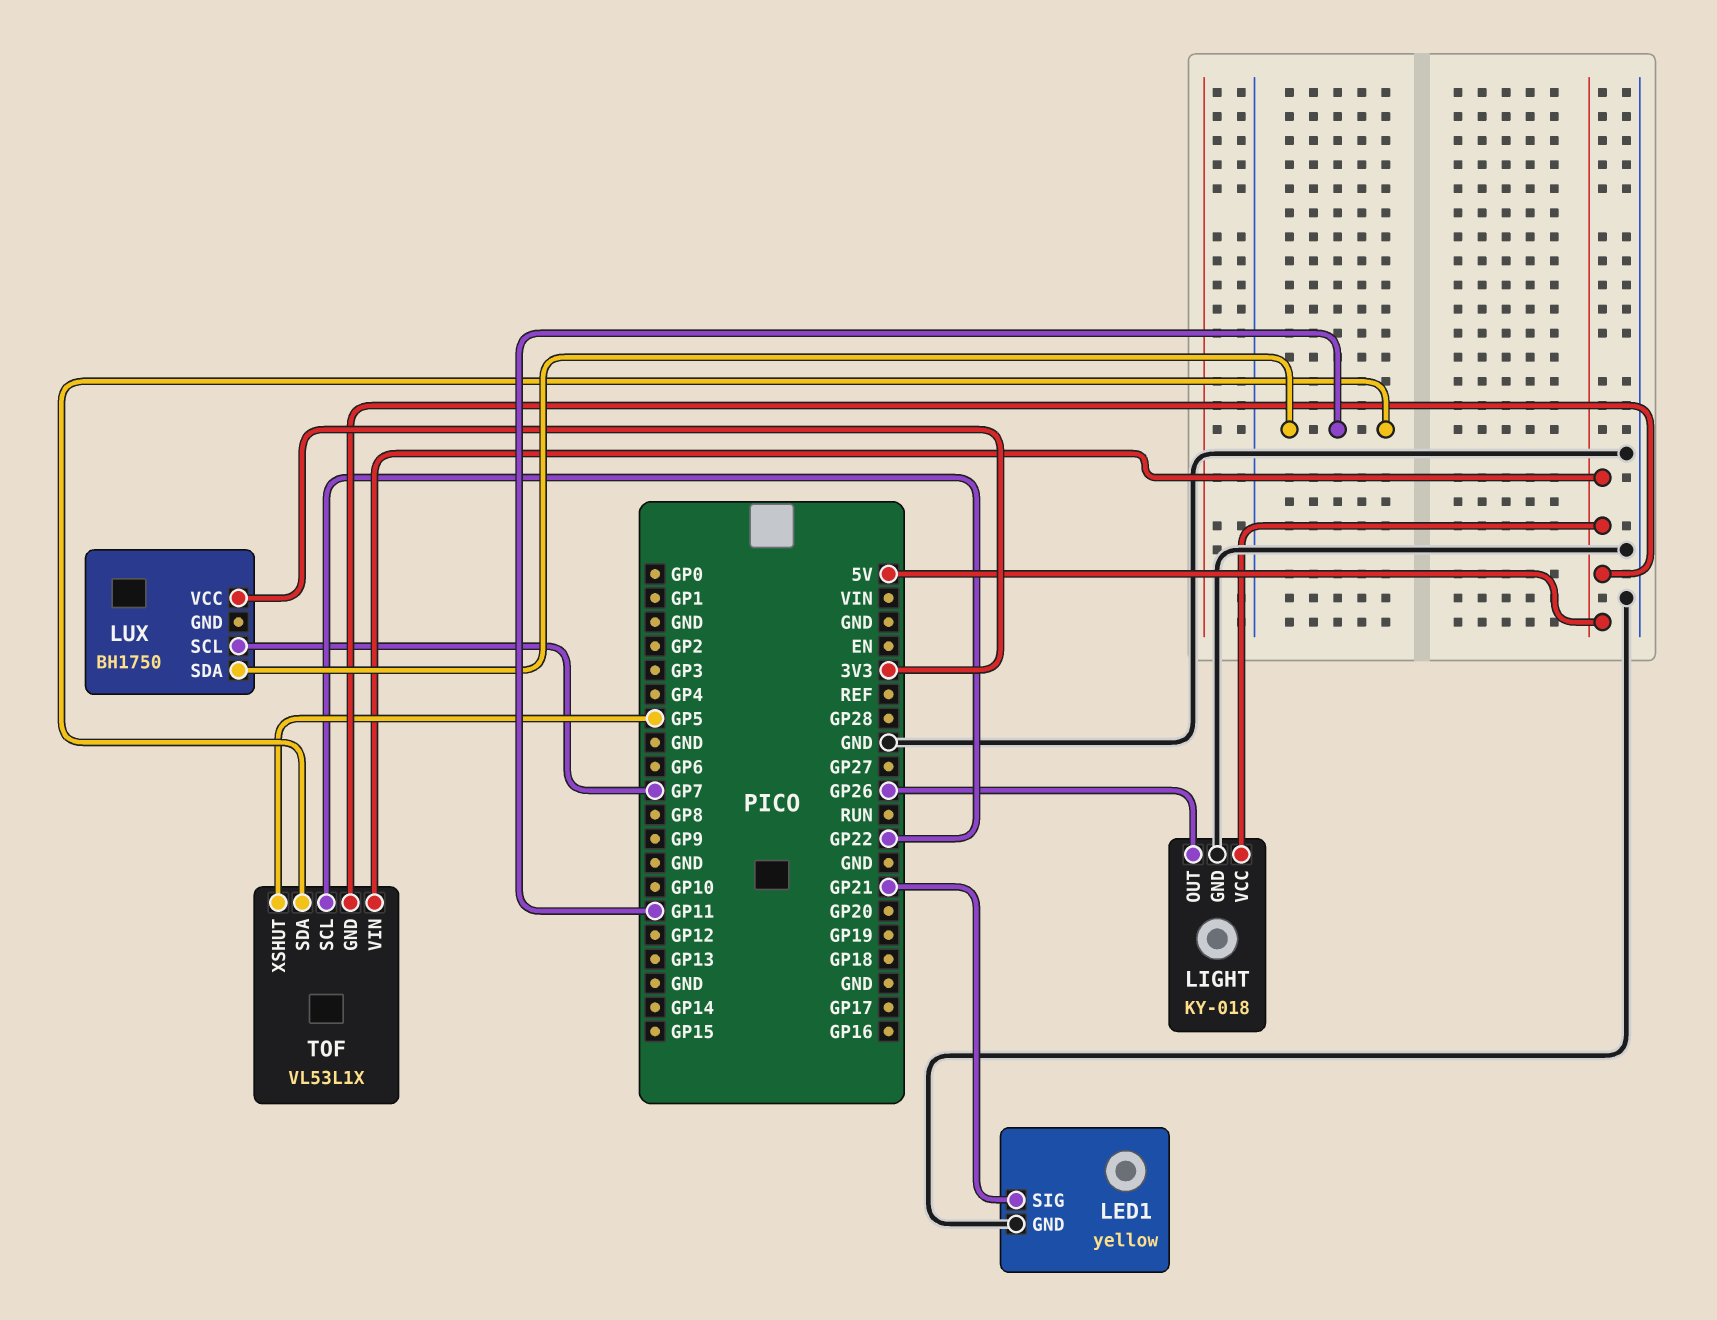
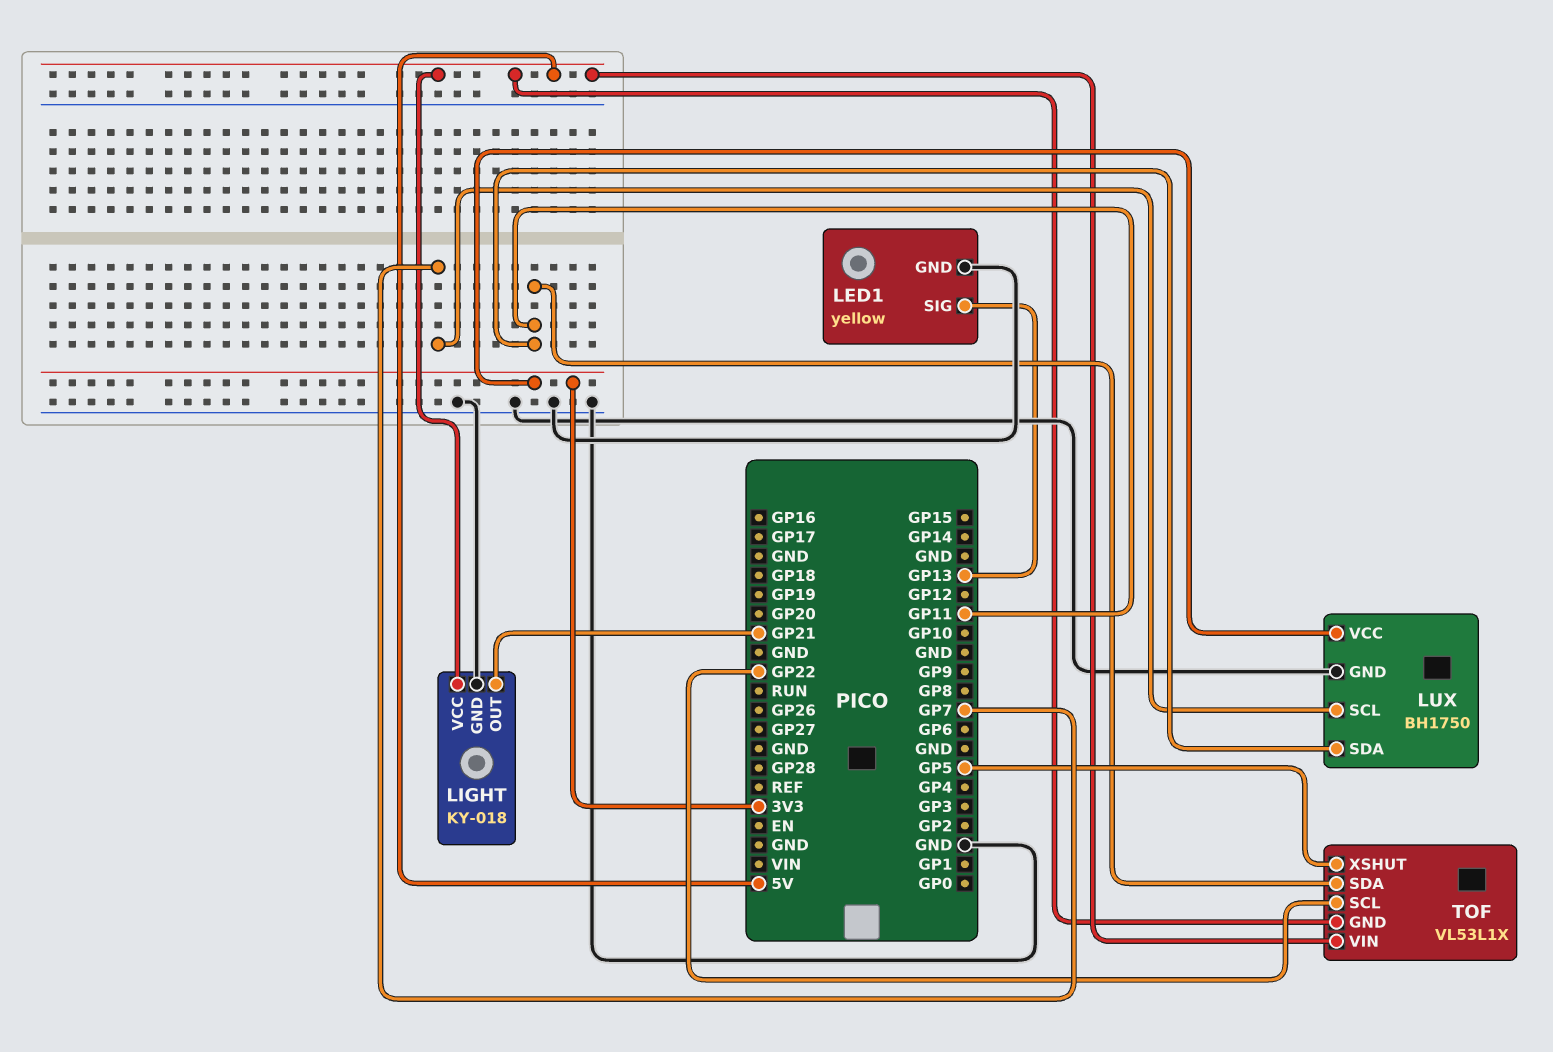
LED1 pin SIG: GP21 -> GP13
LIGHT pin OUT: GP26 -> GP21
LUX pin GND: none -> GND

